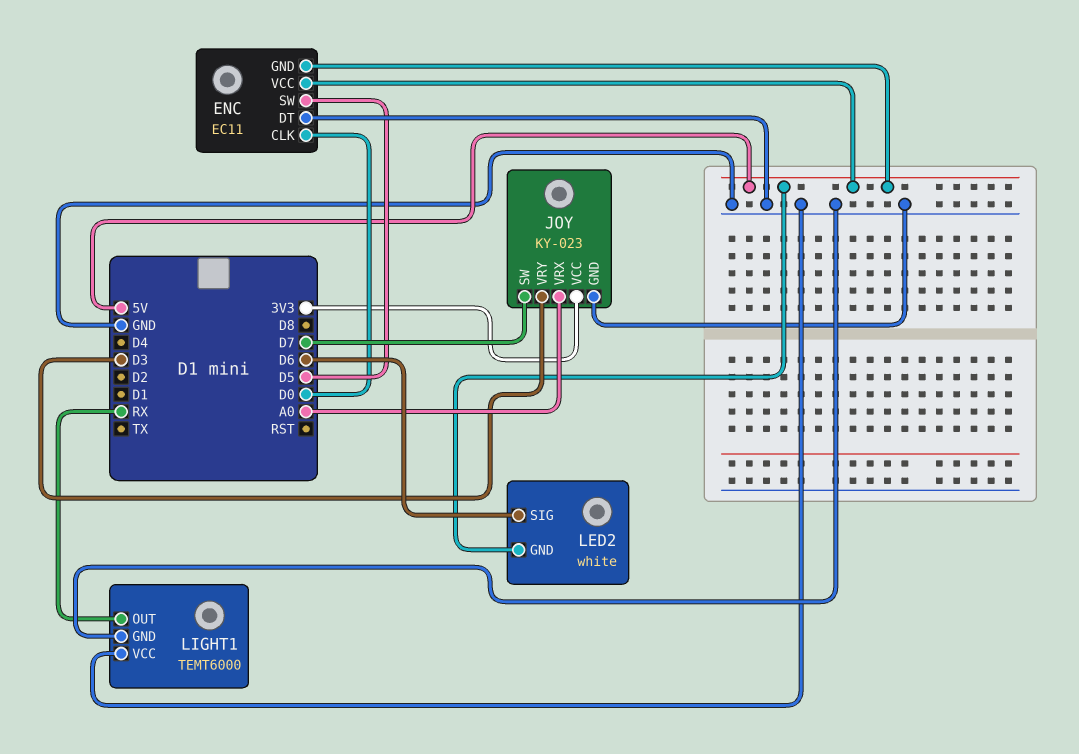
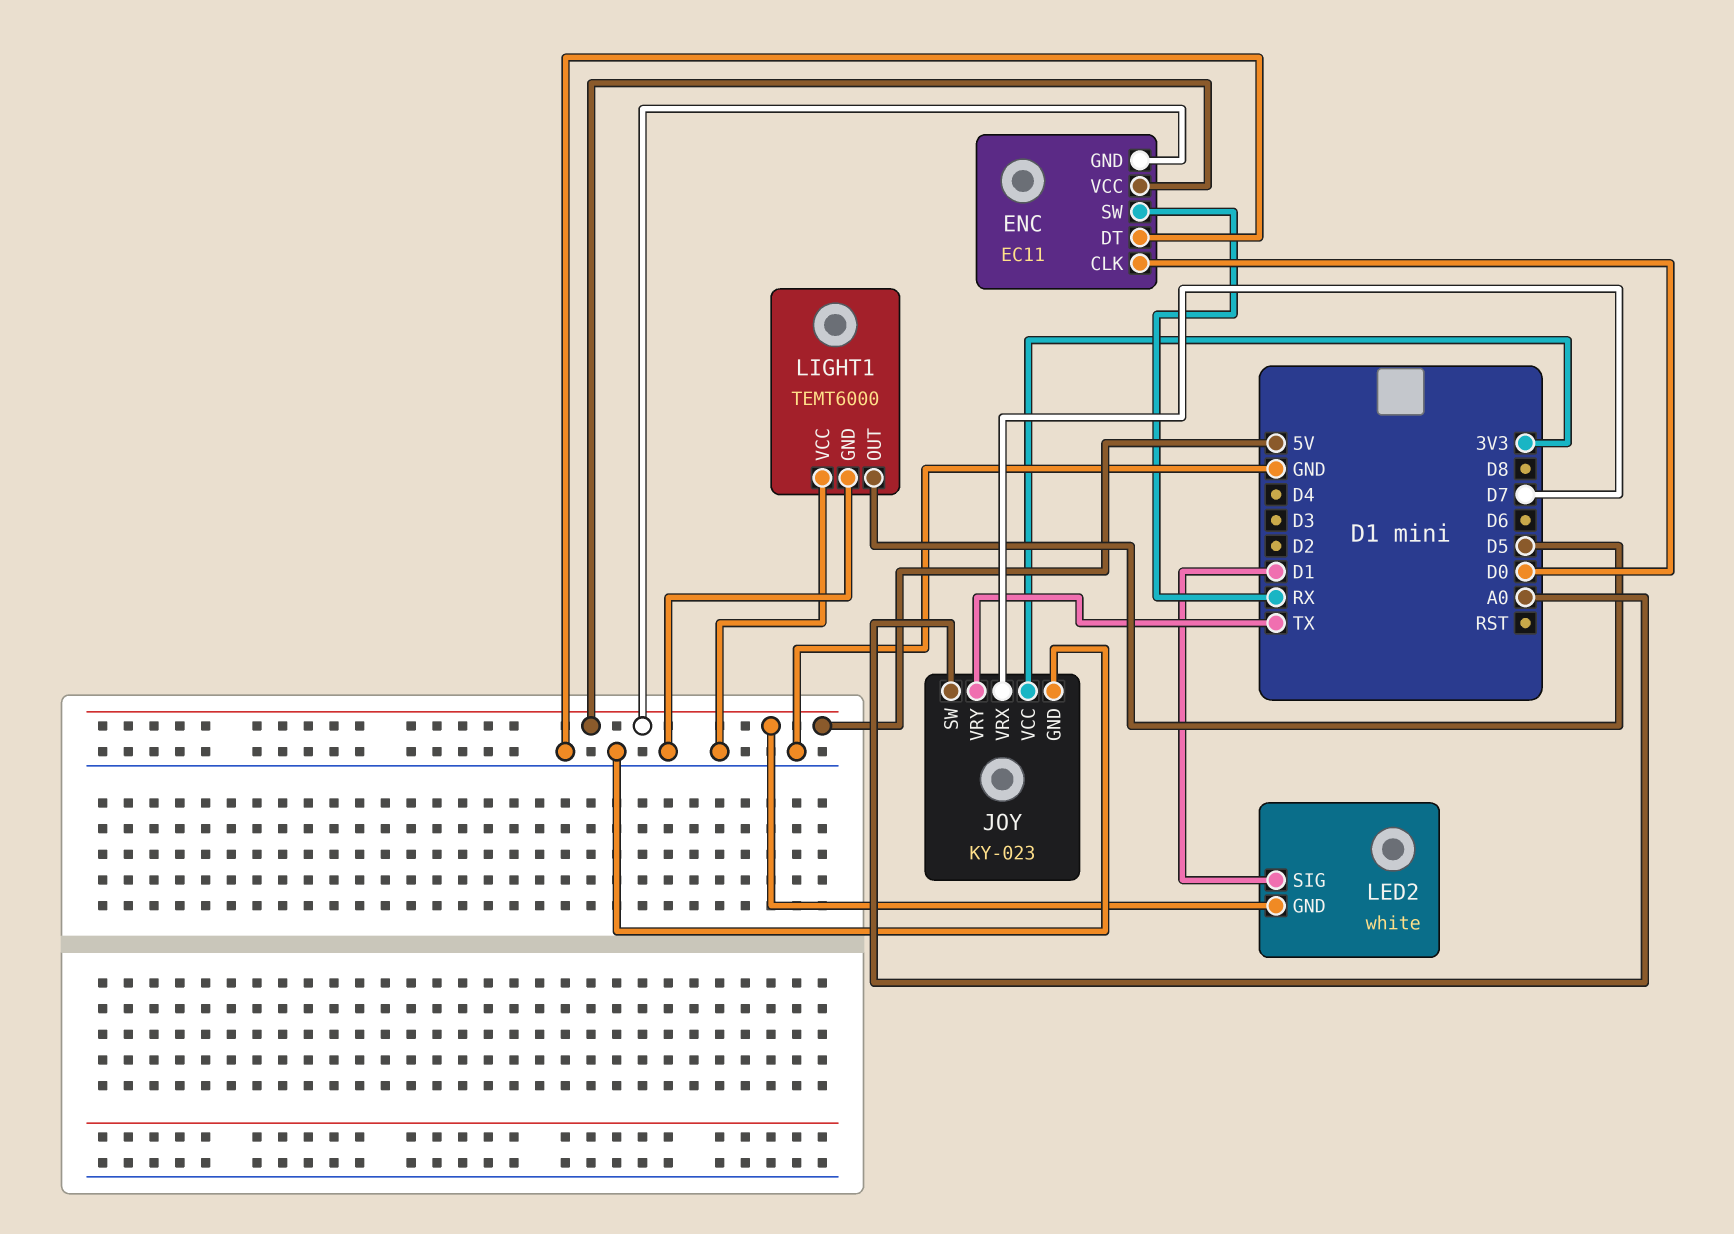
ENC pin SW: D5 -> RX
JOY pin SW: D7 -> A0
JOY pin VRX: A0 -> D7
JOY pin VRY: D3 -> TX
LED2 pin SIG: D6 -> D1
LIGHT1 pin OUT: RX -> D5

